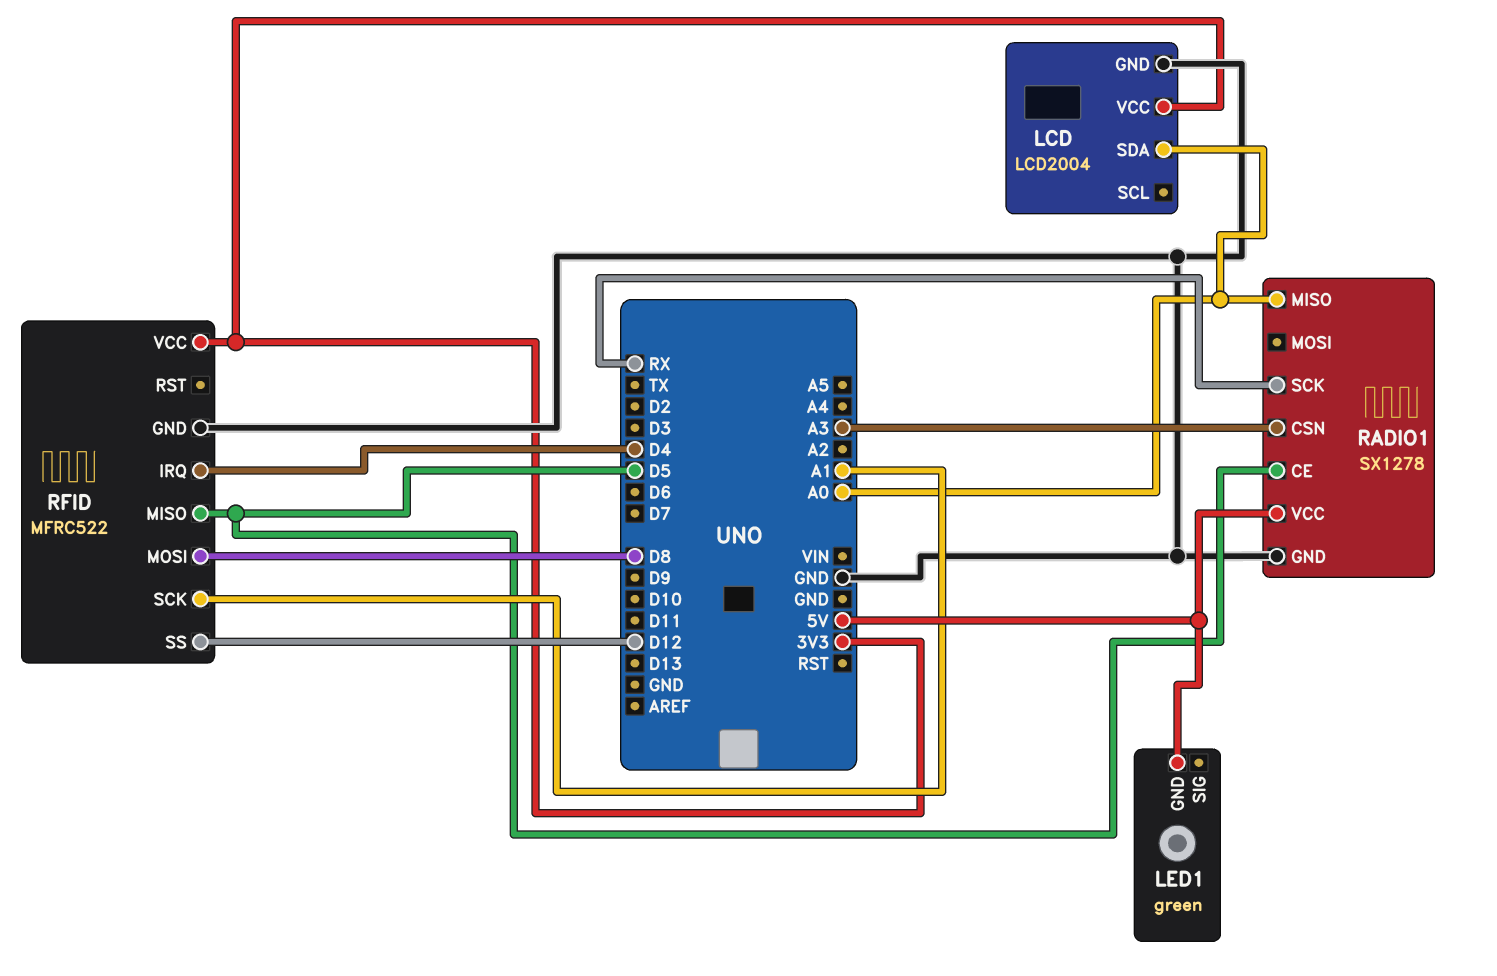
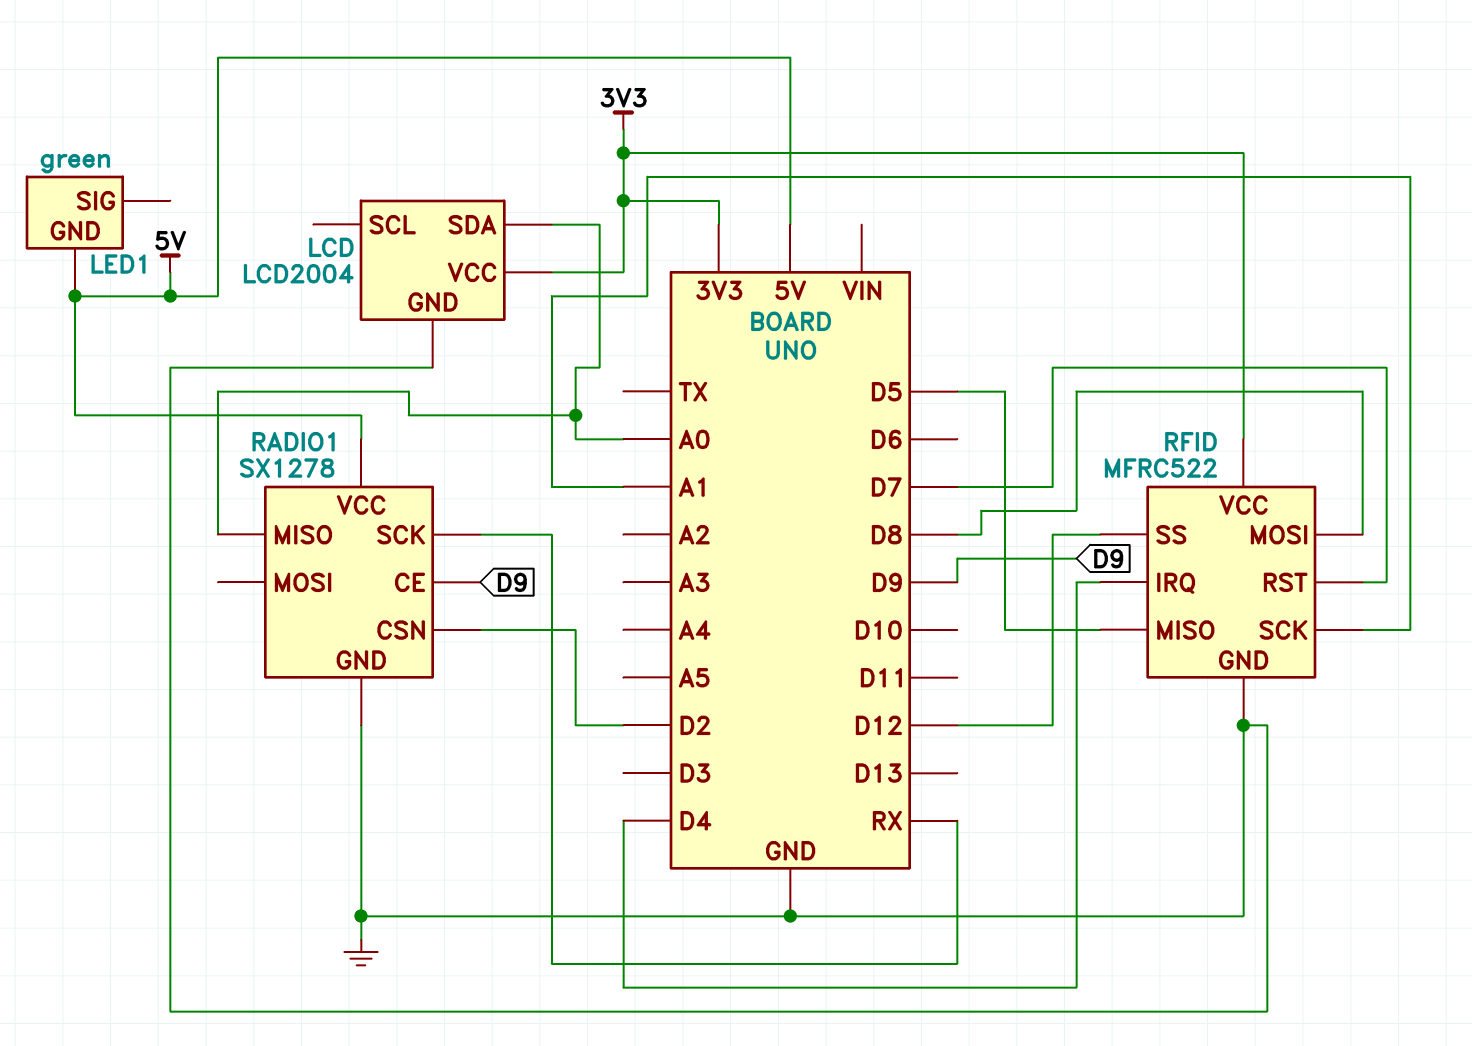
RADIO1 pin CE: D5 -> D9
RADIO1 pin CSN: A3 -> D2
RFID pin RST: none -> D7

